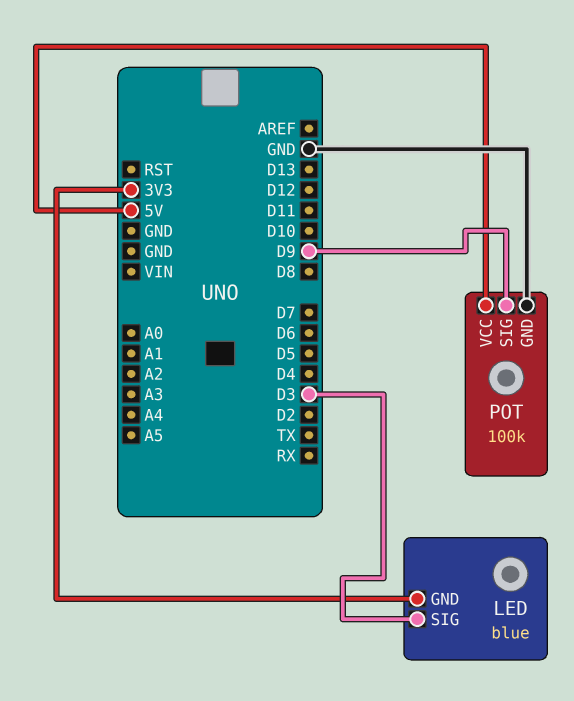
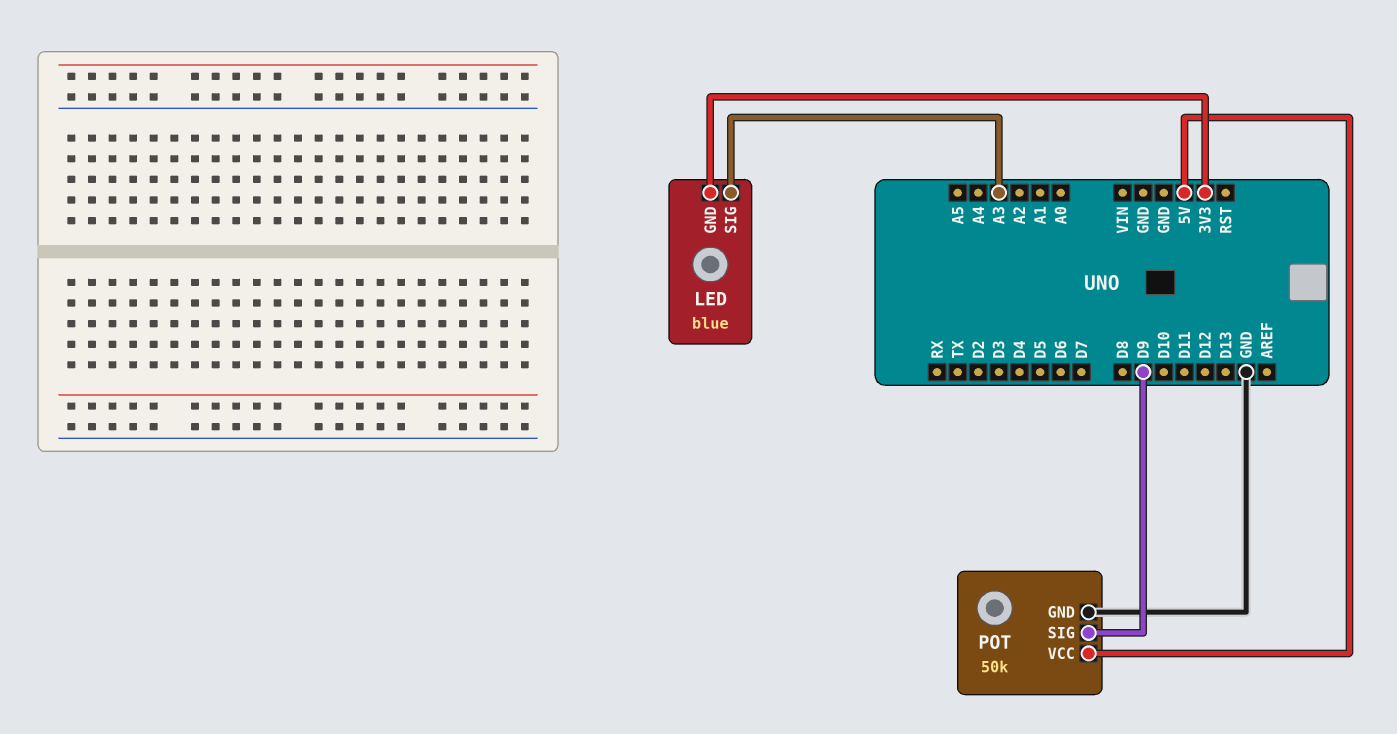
LED pin SIG: D3 -> A3
POT: 100k -> 50k

